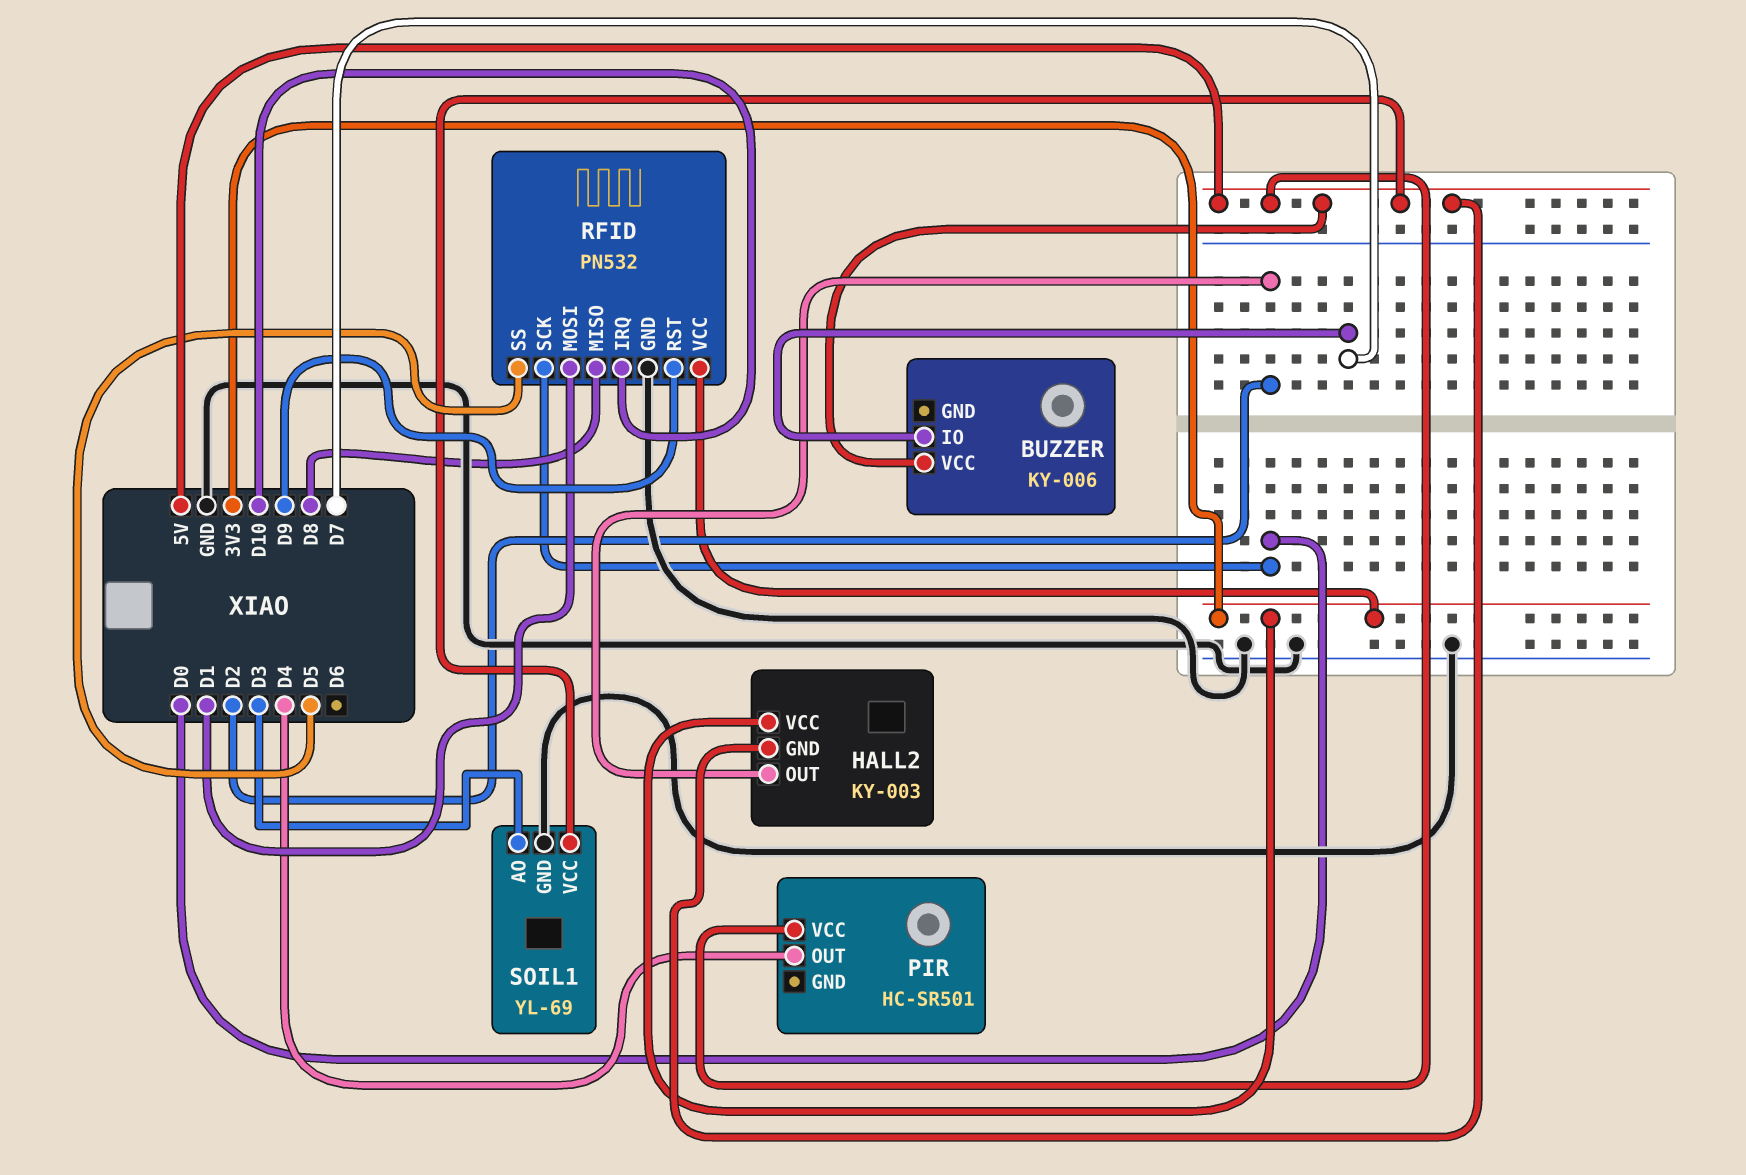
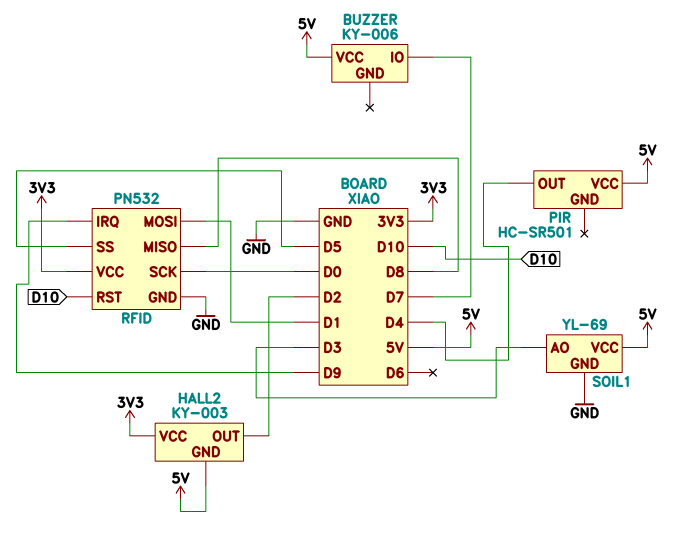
RFID pin IRQ: D10 -> D9
RFID pin RST: D9 -> D10

